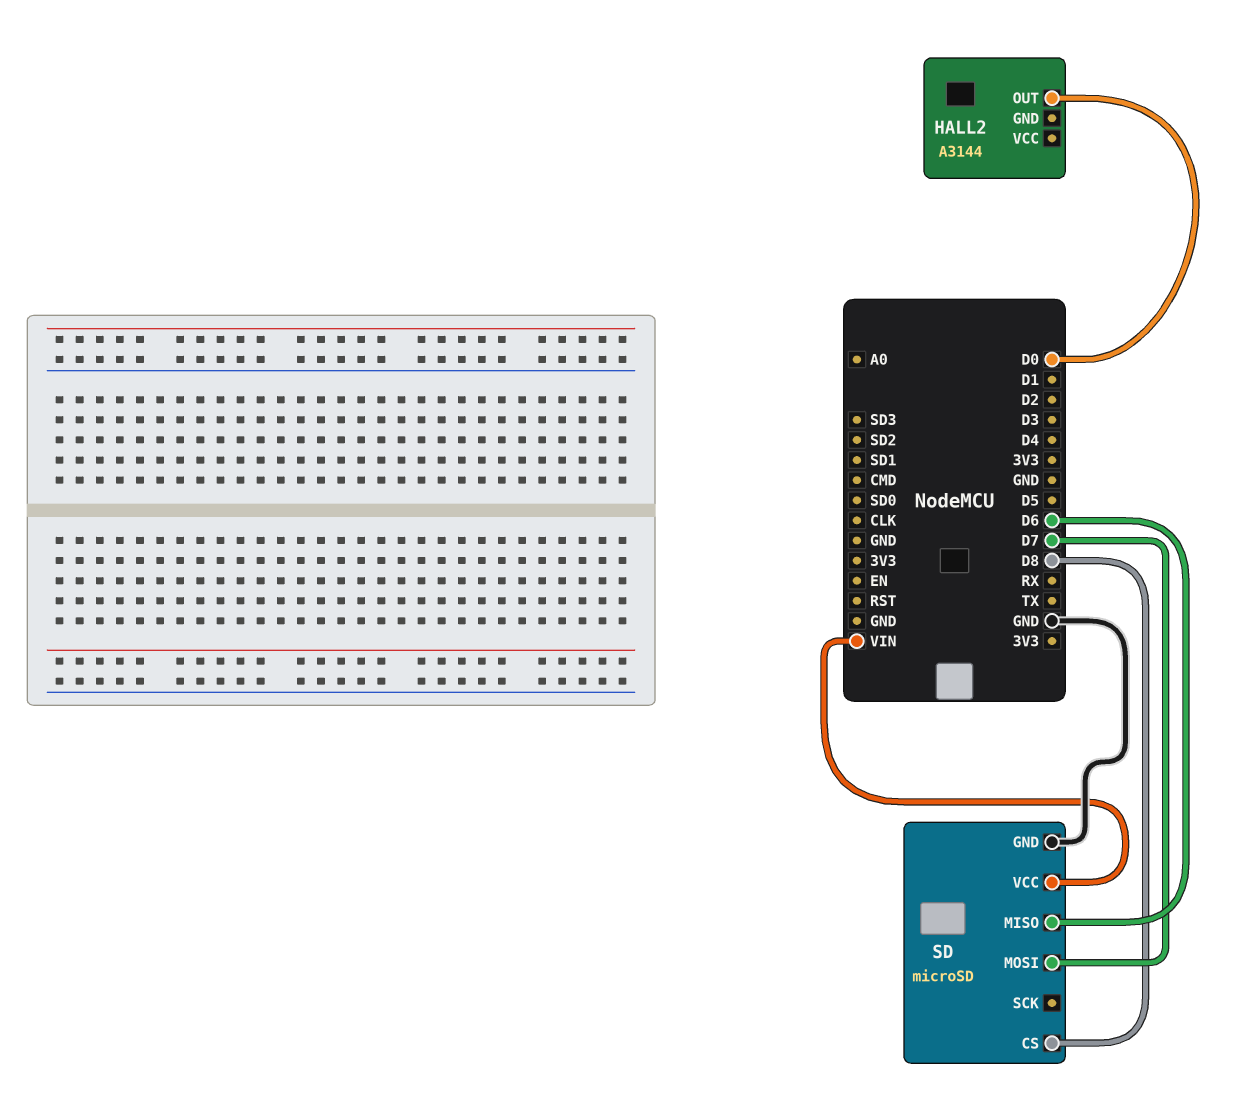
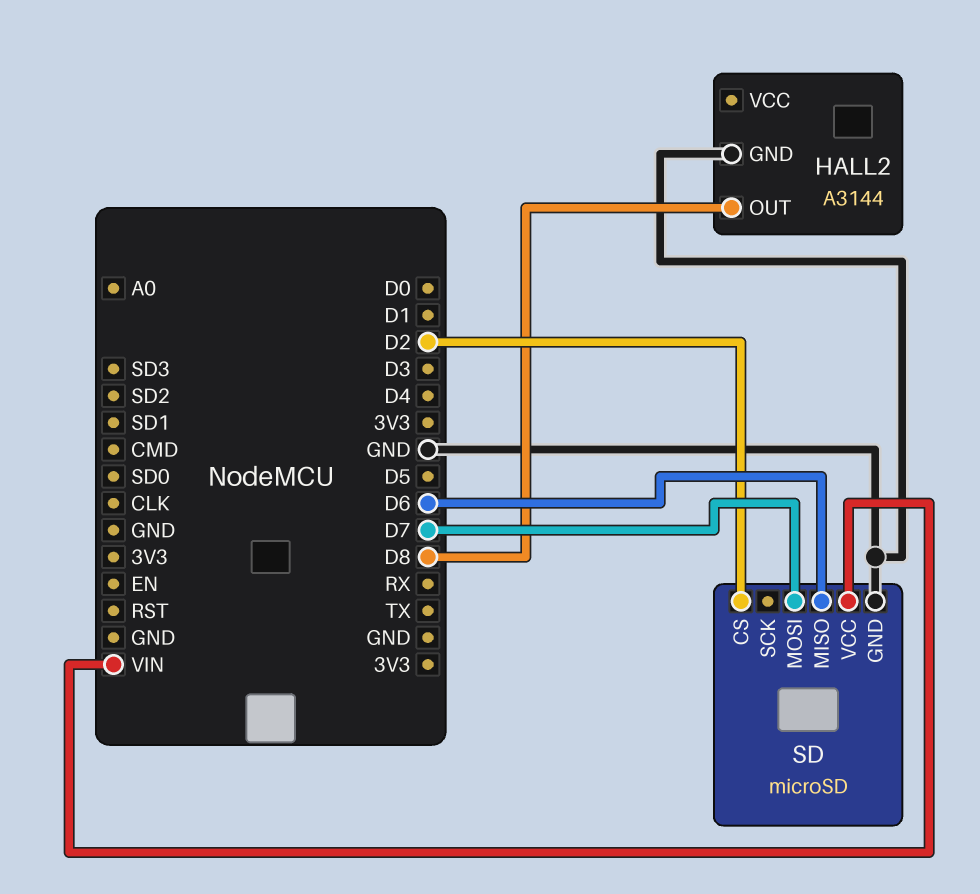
HALL2 pin GND: none -> GND
HALL2 pin OUT: D0 -> D8
SD pin CS: D8 -> D2

